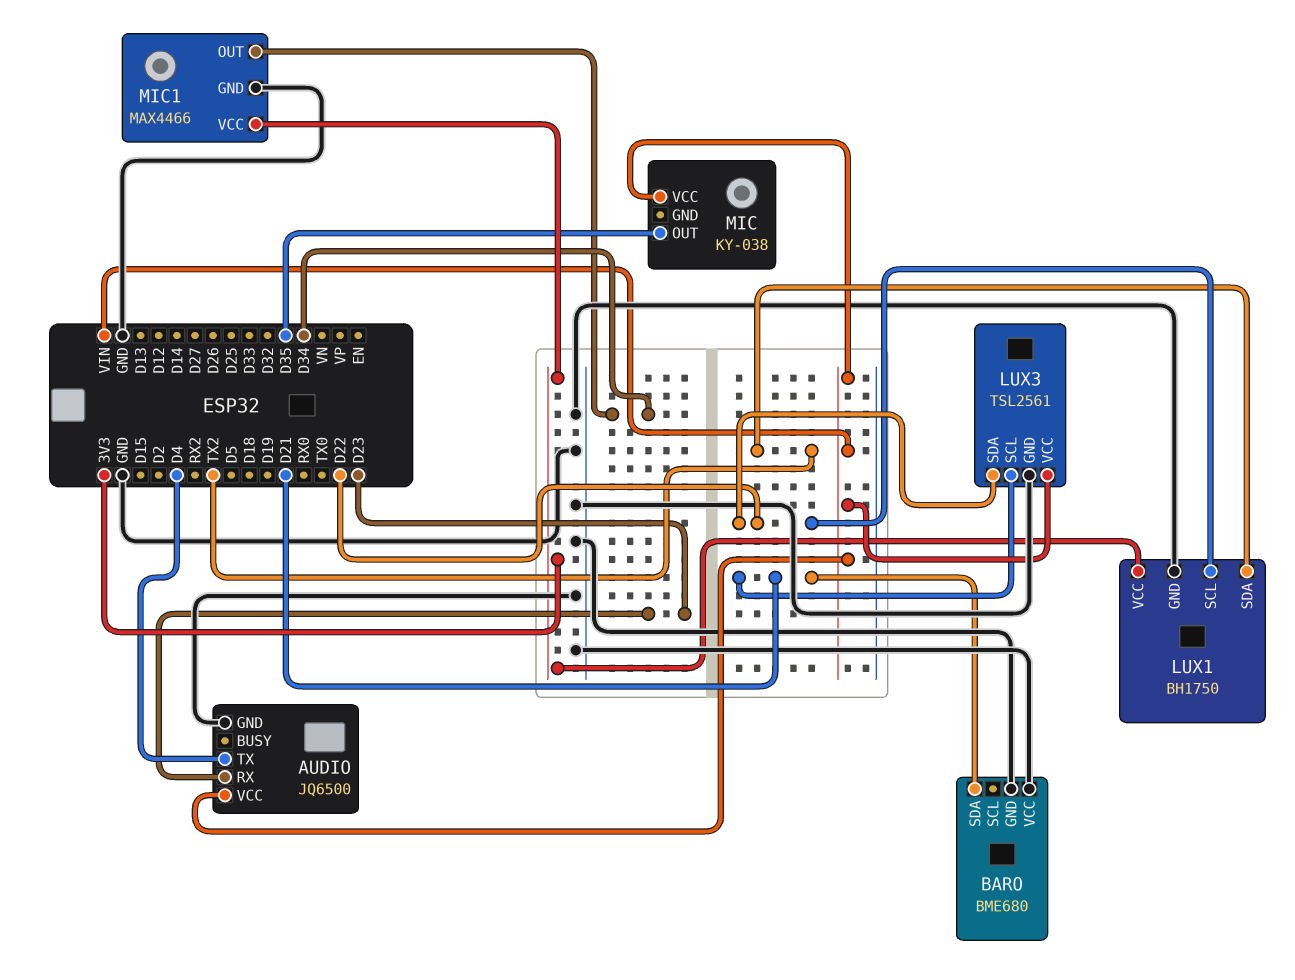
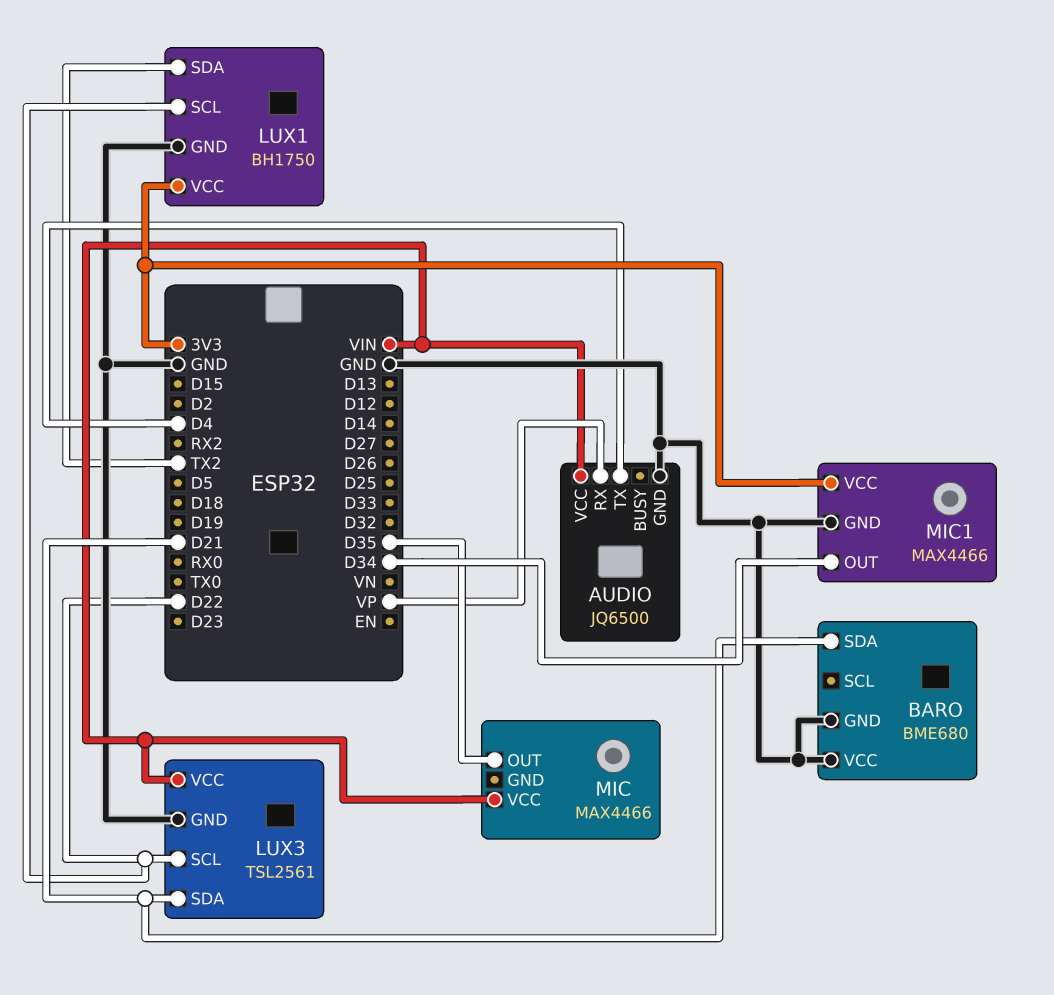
AUDIO pin RX: D23 -> VP
LUX3 pin SCL: D21 -> D22
LUX3 pin SDA: D22 -> D21
MIC: KY-038 -> MAX4466

